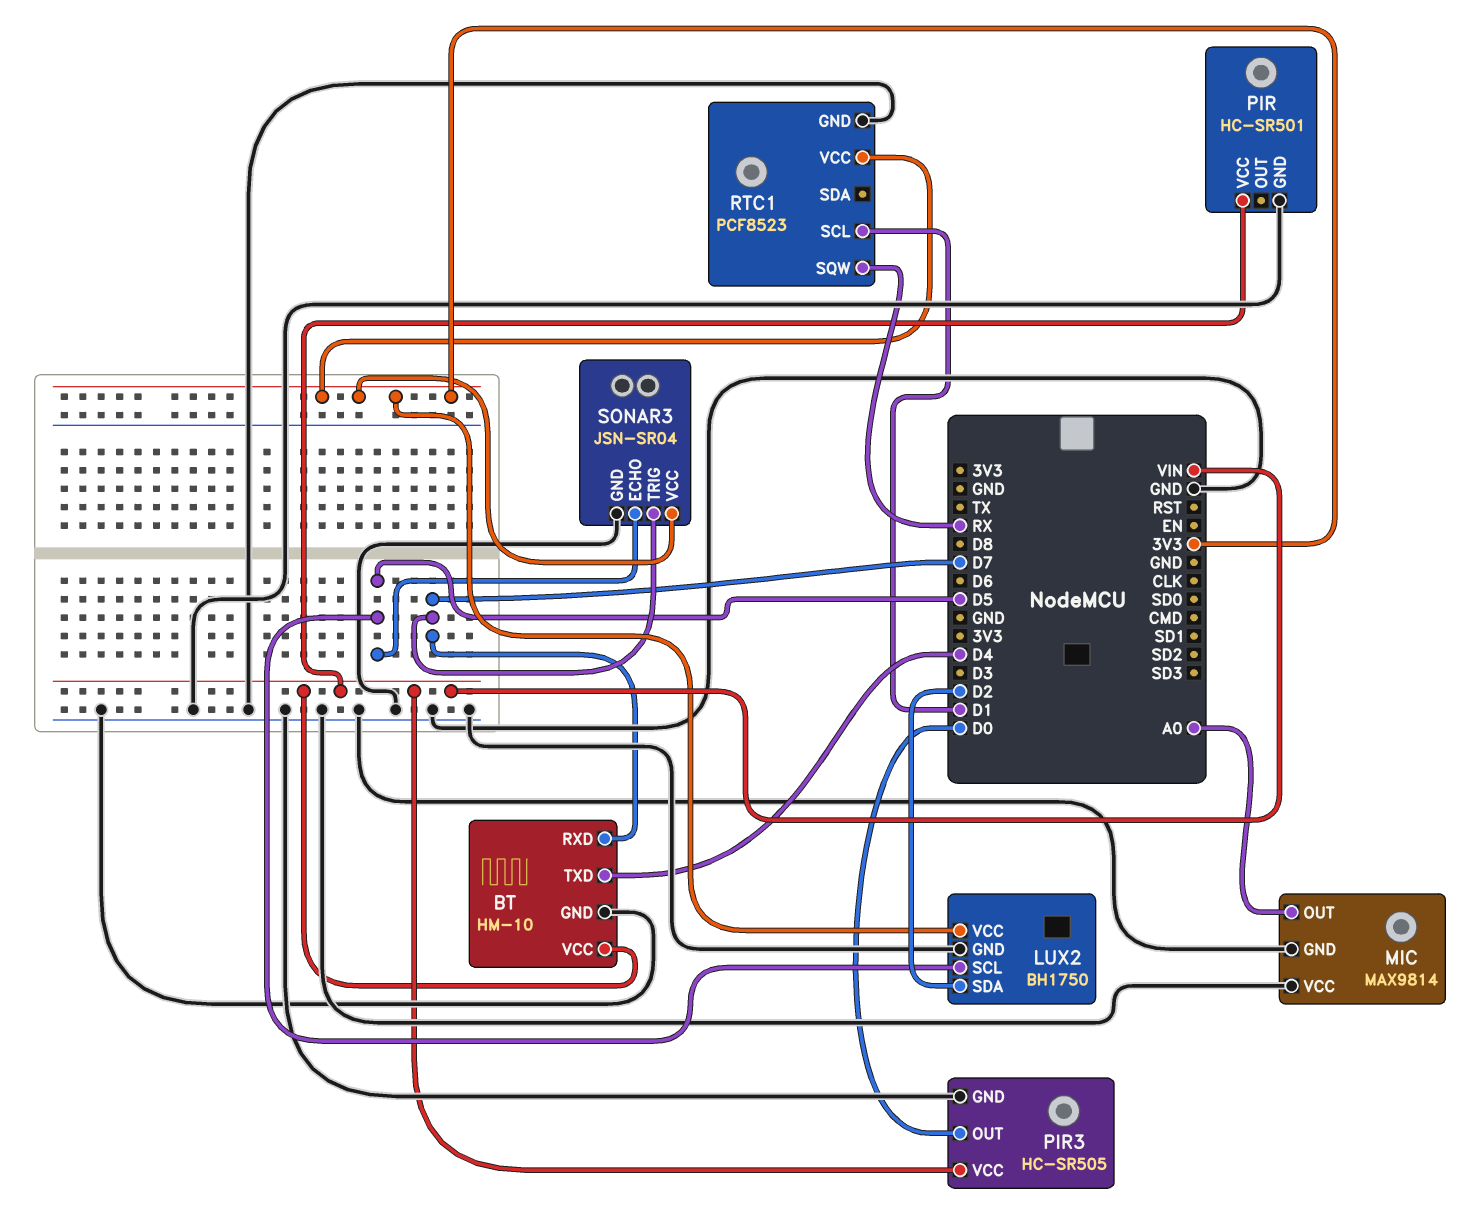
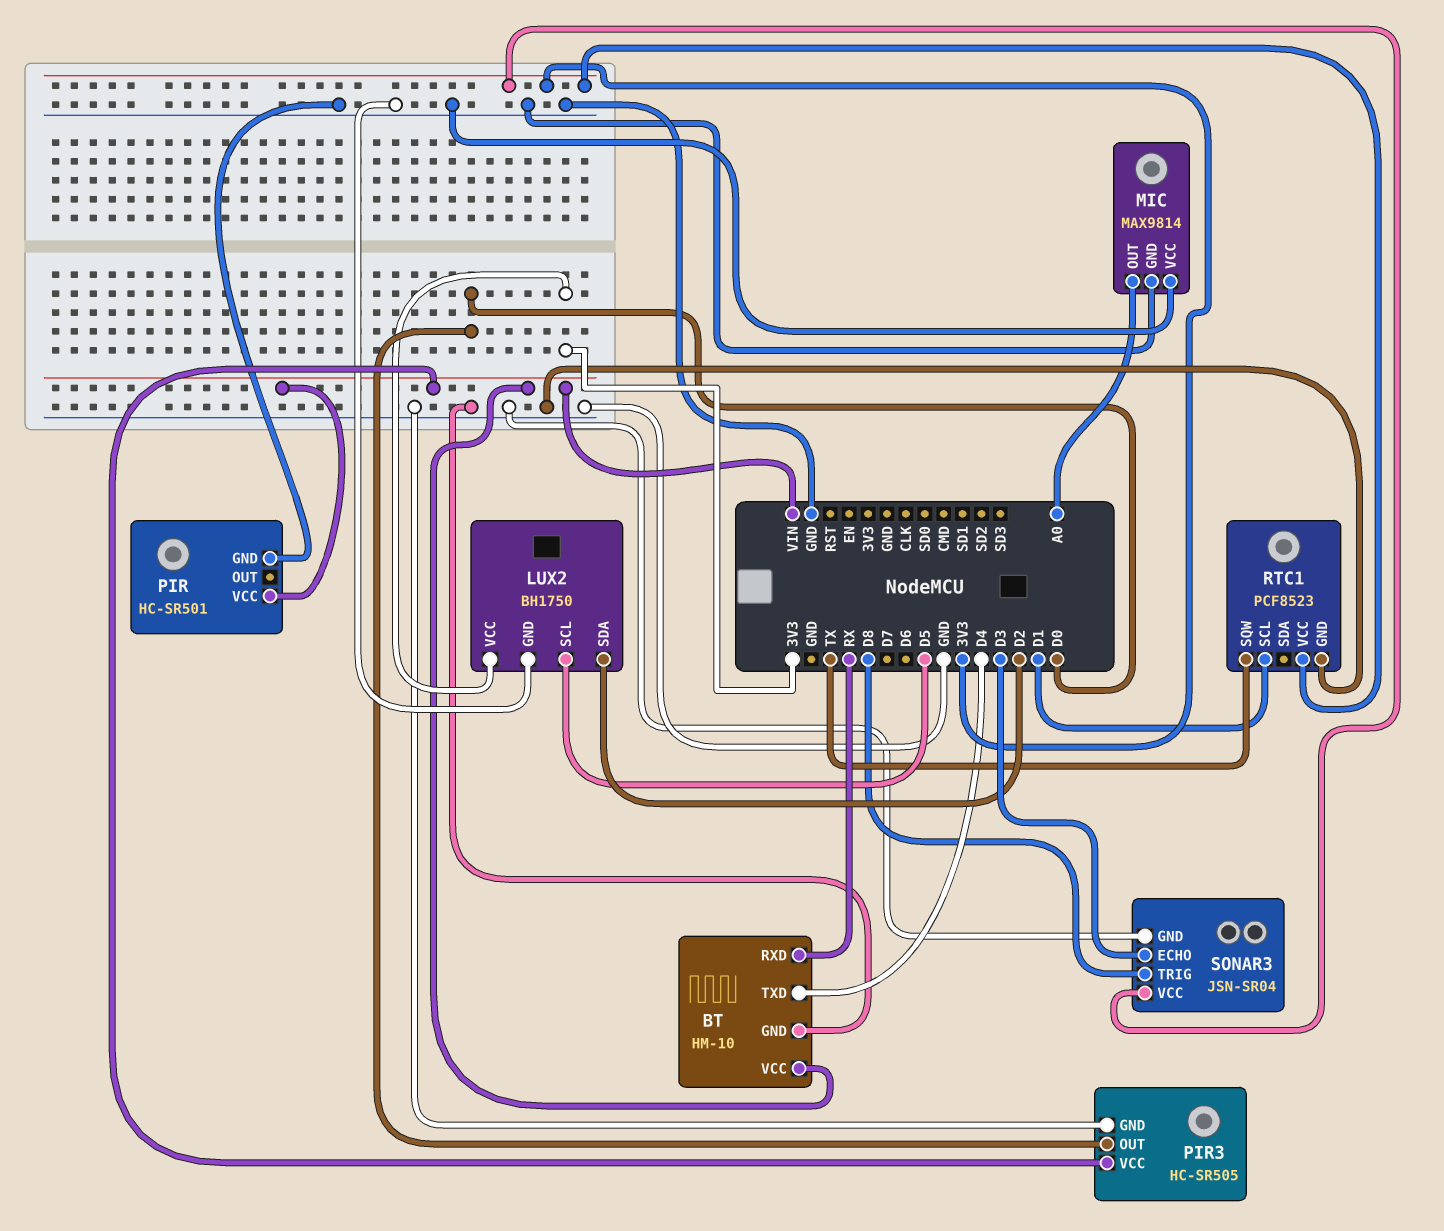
BT pin RXD: D7 -> RX
RTC1 pin SQW: RX -> TX
SONAR3 pin ECHO: D5 -> D3
SONAR3 pin TRIG: D7 -> D8

